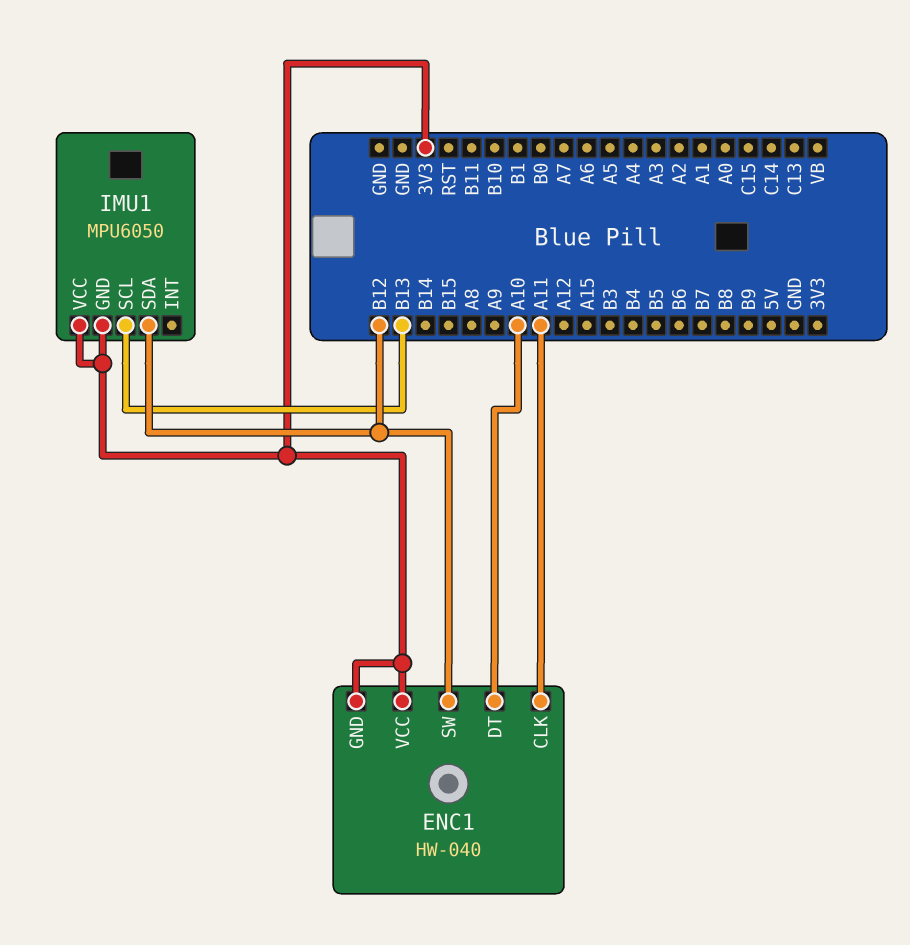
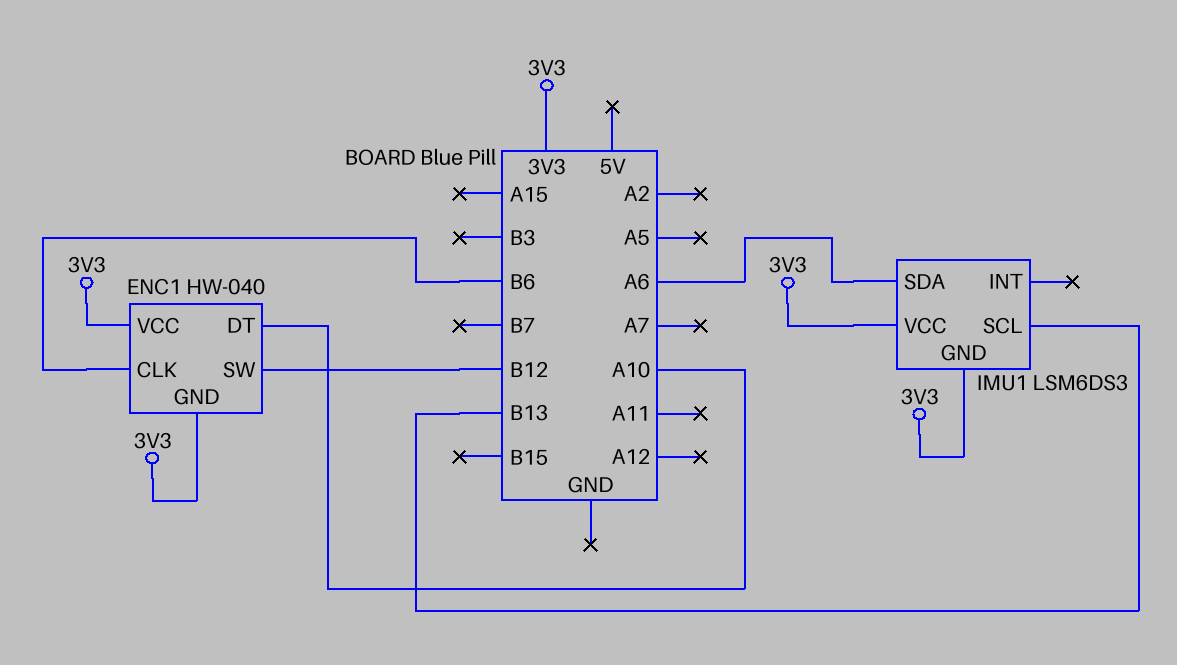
ENC1 pin CLK: A11 -> B6
IMU1: MPU6050 -> LSM6DS3
IMU1 pin SDA: B12 -> A6

